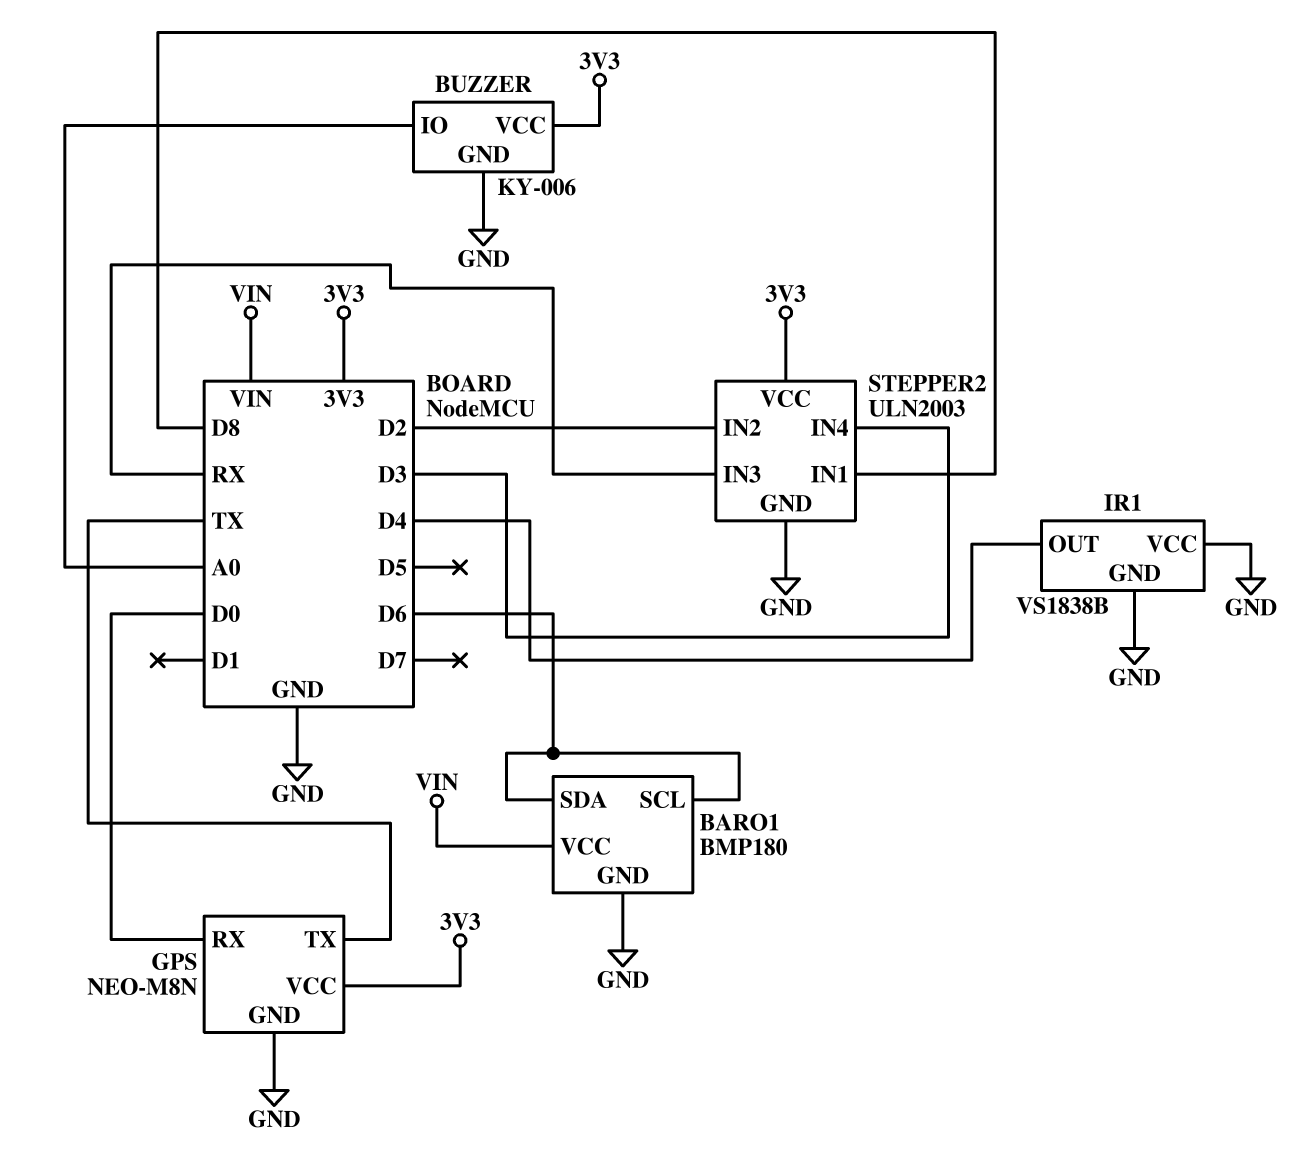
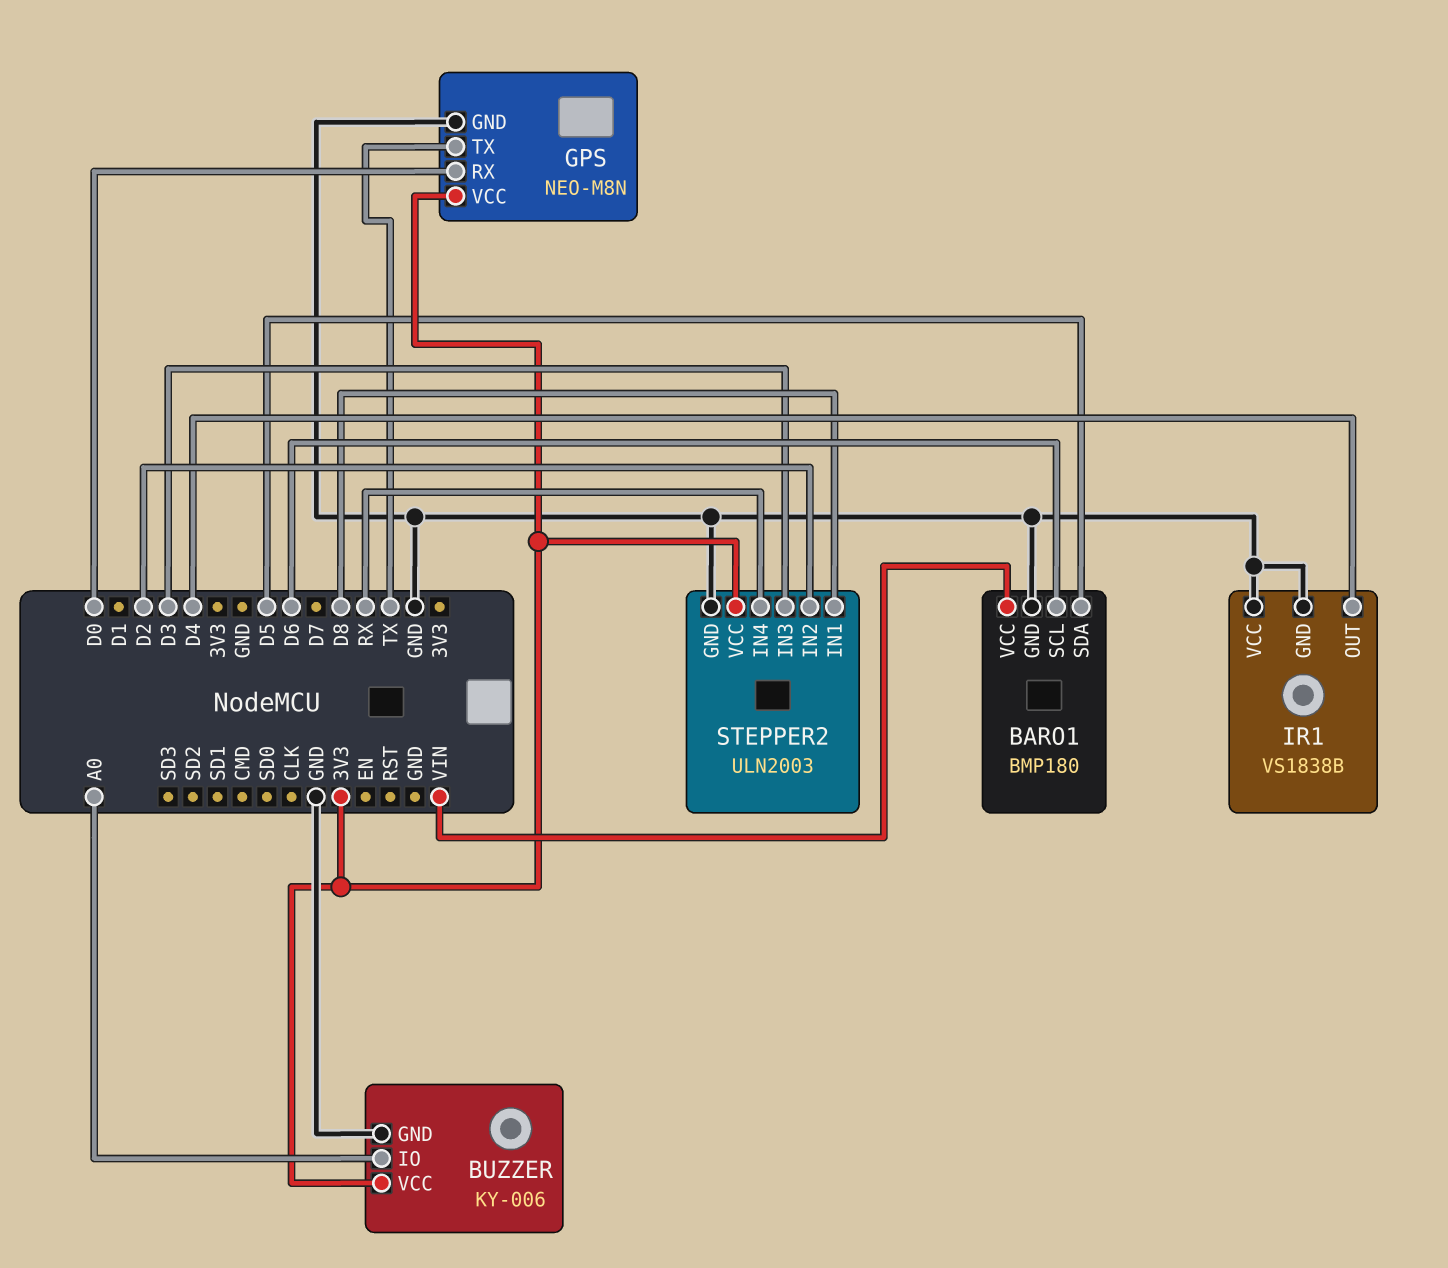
BARO1 pin SDA: D6 -> D5
STEPPER2 pin IN3: RX -> D3
STEPPER2 pin IN4: D3 -> RX

